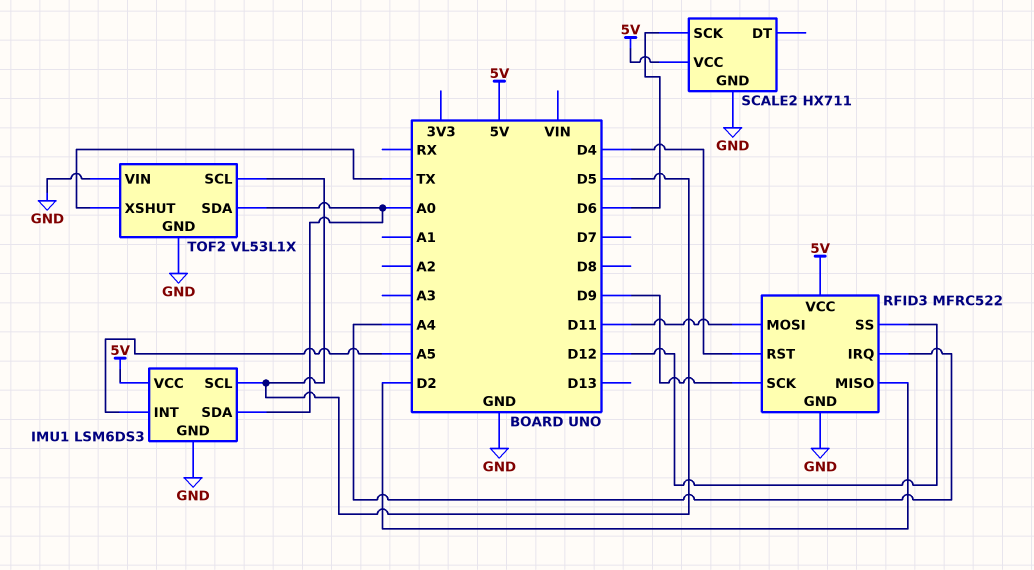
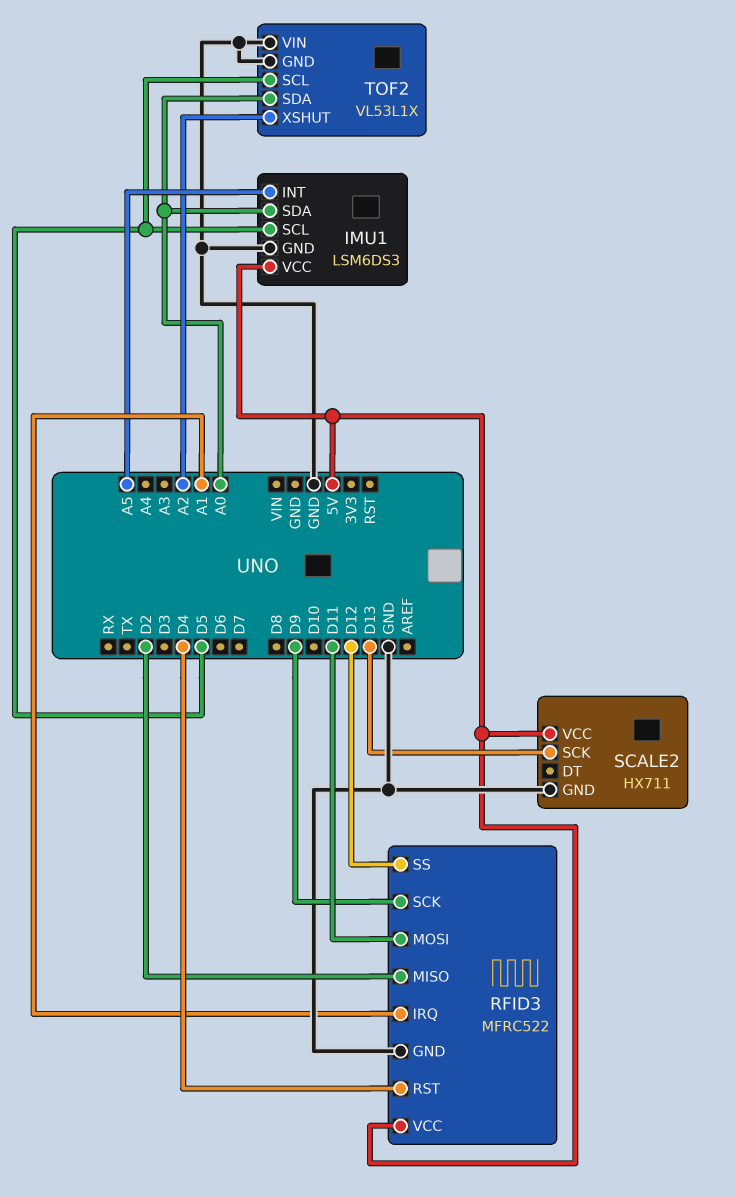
RFID3 pin IRQ: A4 -> A1
SCALE2 pin SCK: D6 -> D13
TOF2 pin XSHUT: TX -> A2

